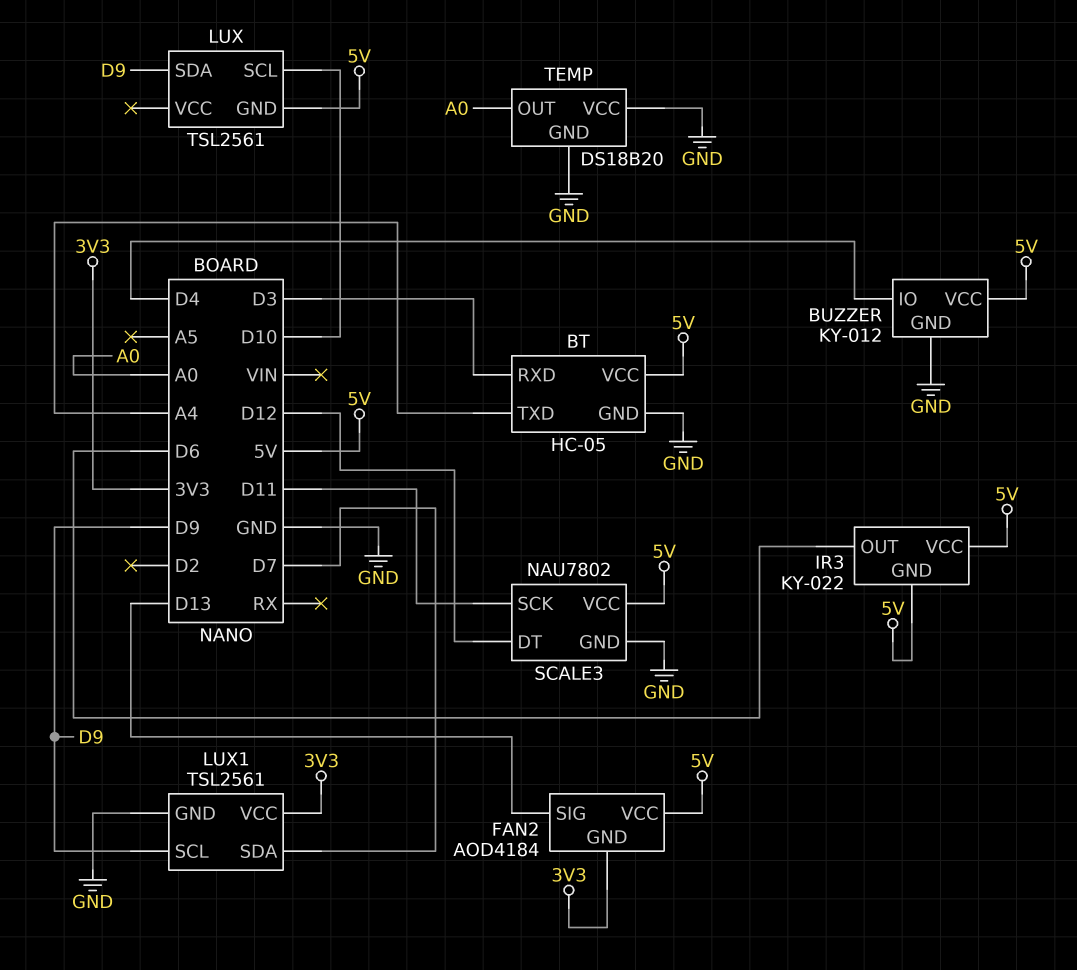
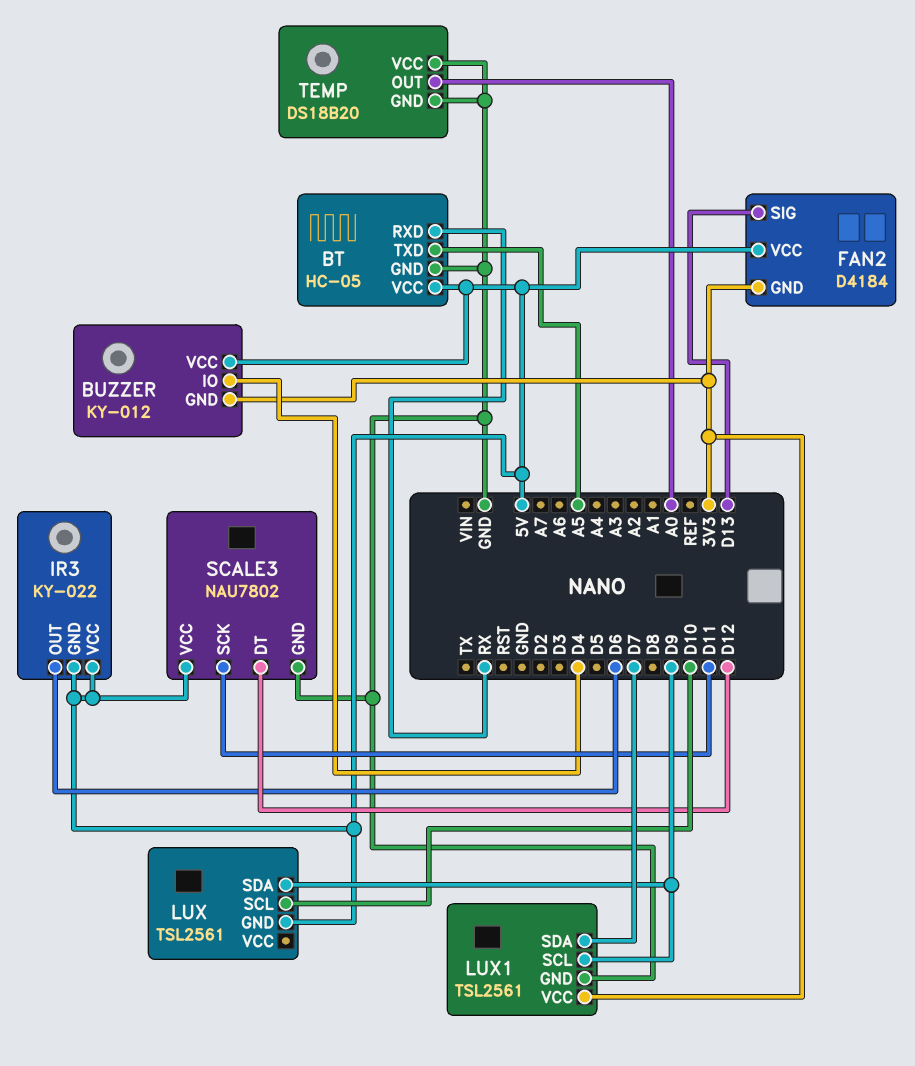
BT pin RXD: D3 -> RX
BT pin TXD: A4 -> A5
BUZZER pin GND: GND -> 3V3
FAN2: AOD4184 -> D4184

